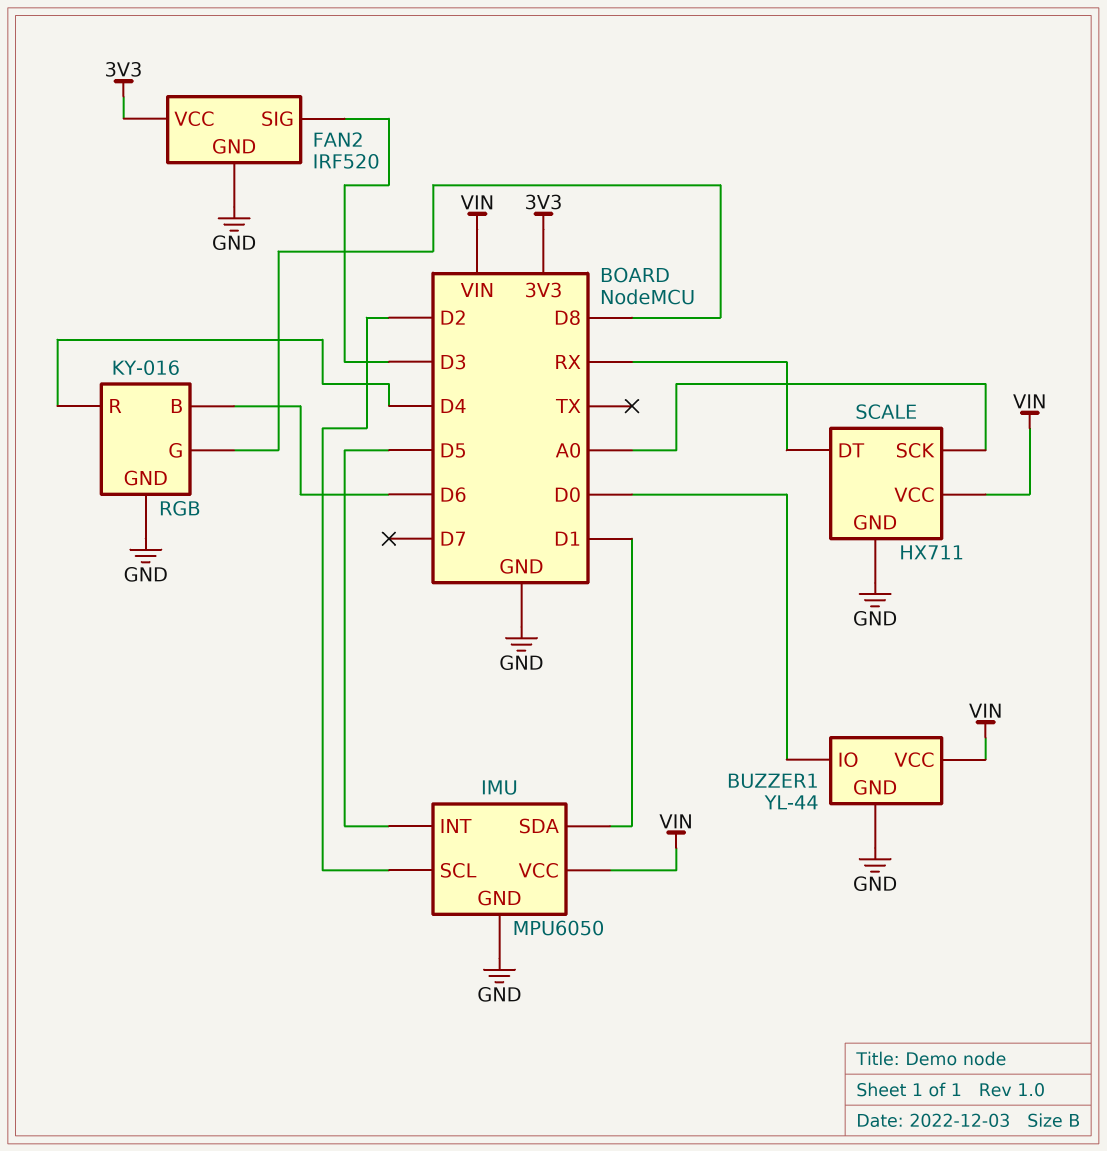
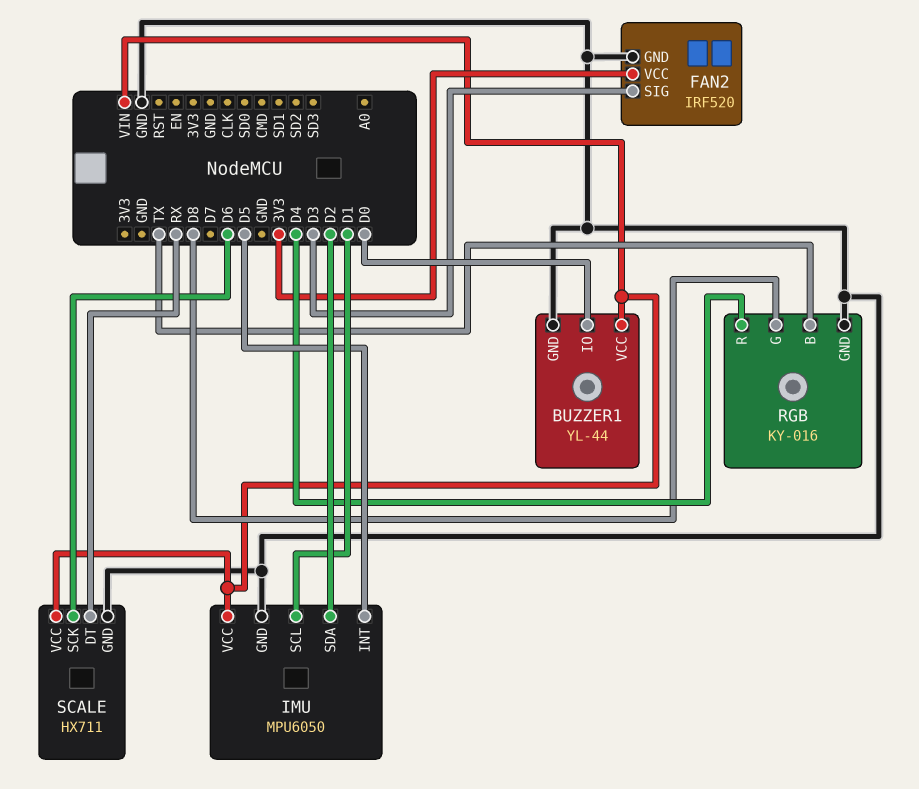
IMU pin SCL: D2 -> D1
IMU pin SDA: D1 -> D2
RGB pin B: D6 -> TX
SCALE pin SCK: A0 -> D6

